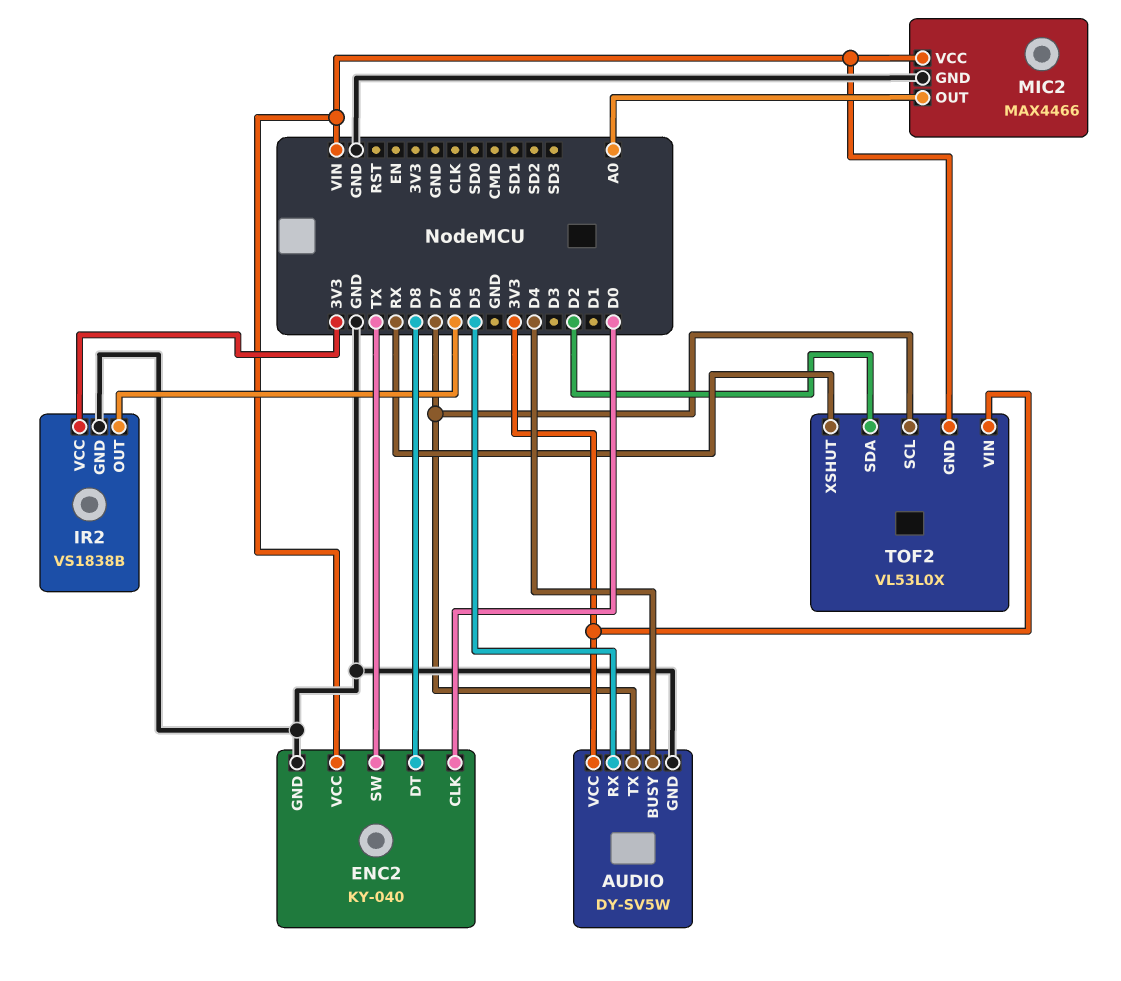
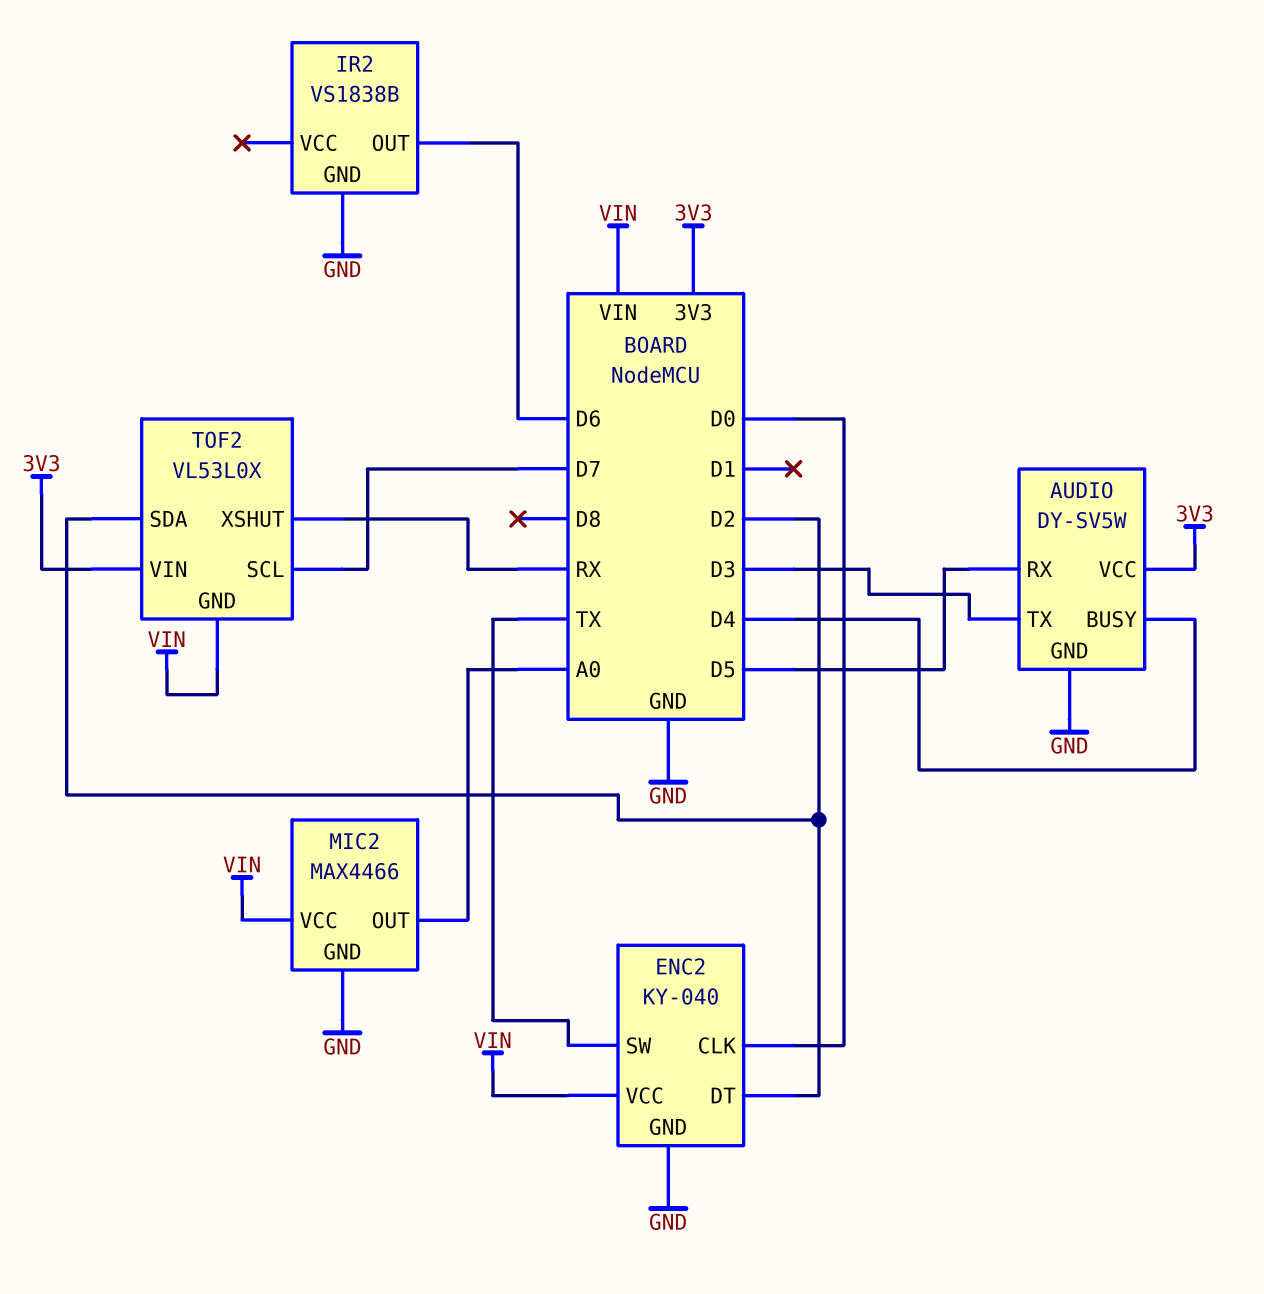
AUDIO pin TX: D7 -> D3
ENC2 pin DT: D8 -> D2
IR2 pin VCC: 3V3 -> none

